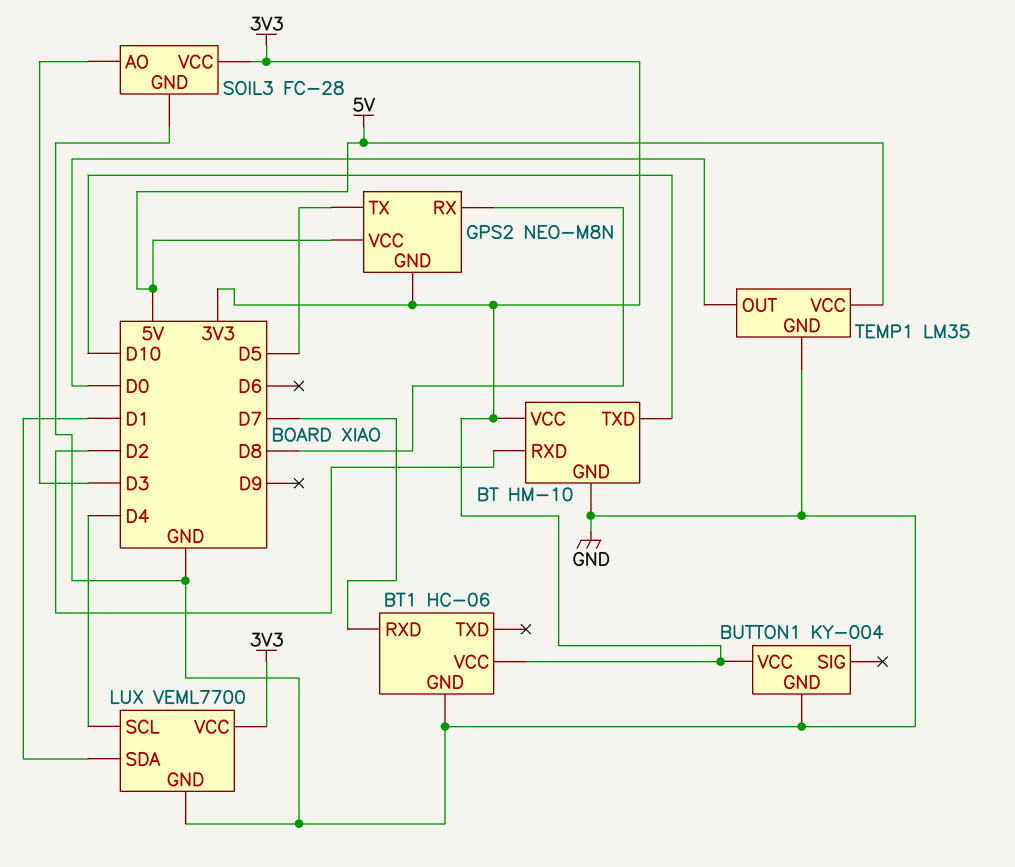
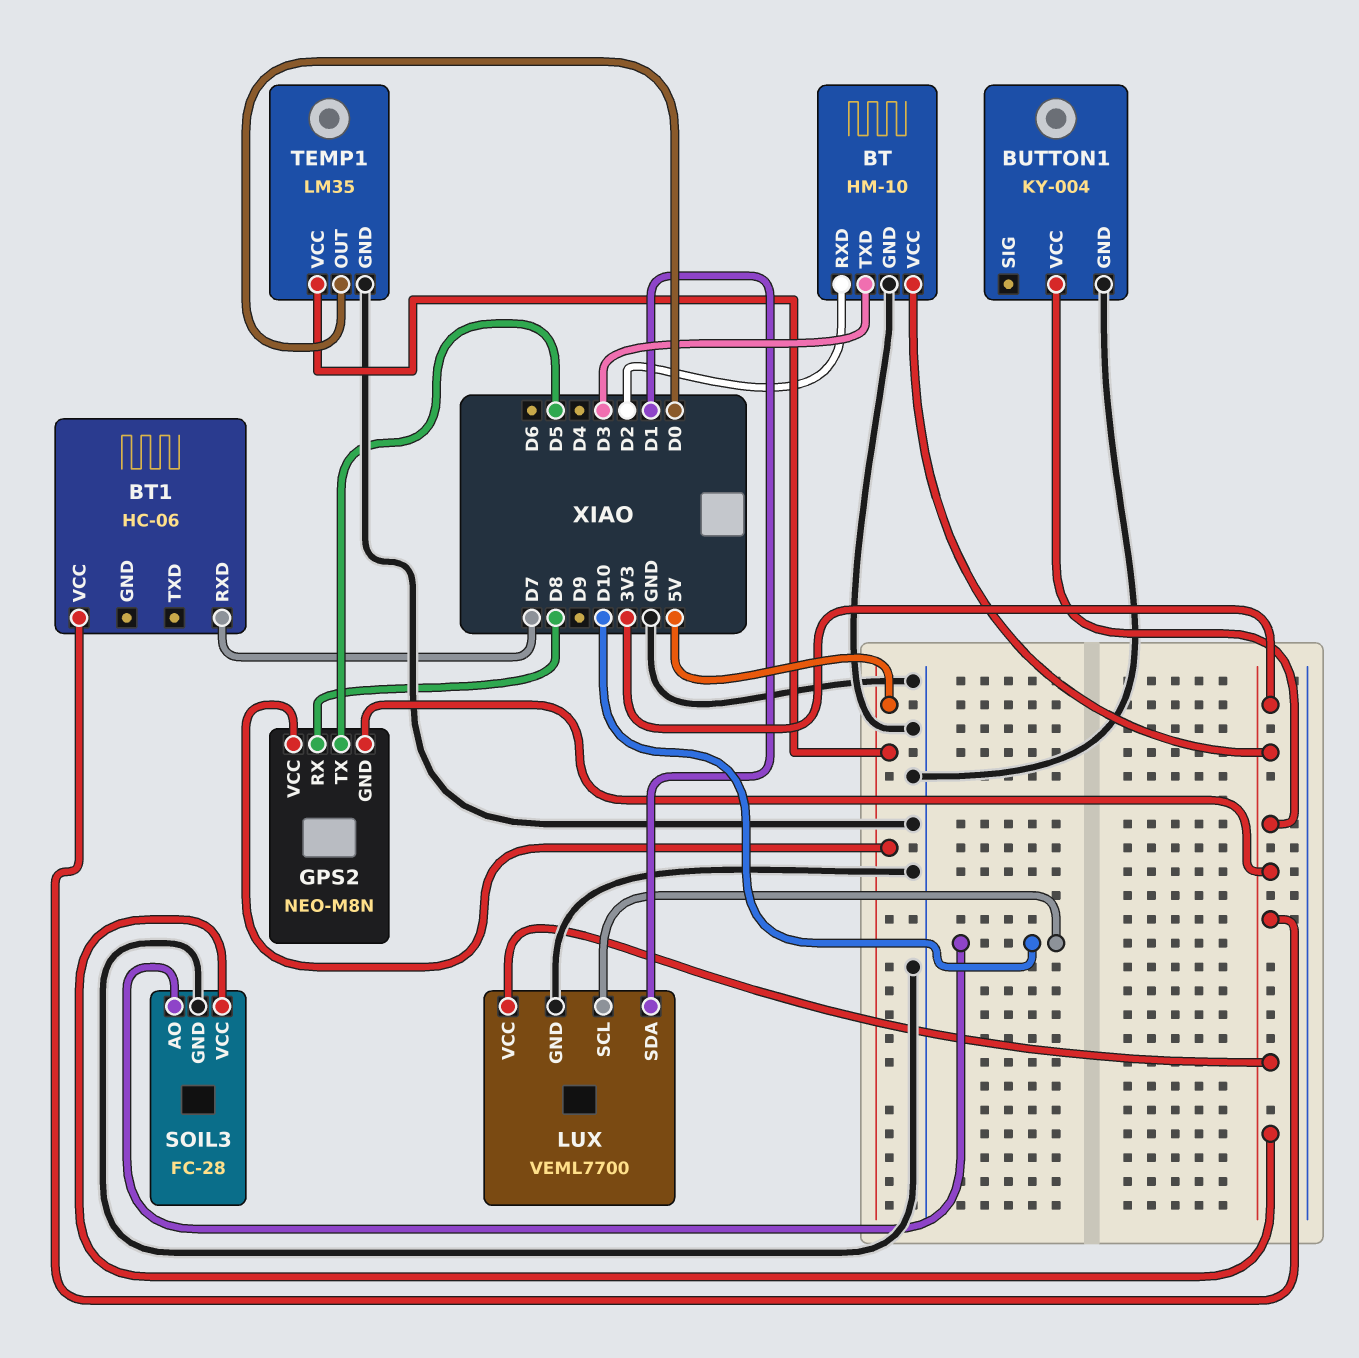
BT pin TXD: D10 -> D3
BT1 pin GND: GND -> none
LUX pin SCL: D4 -> D10
SOIL3 pin AO: D3 -> D10

